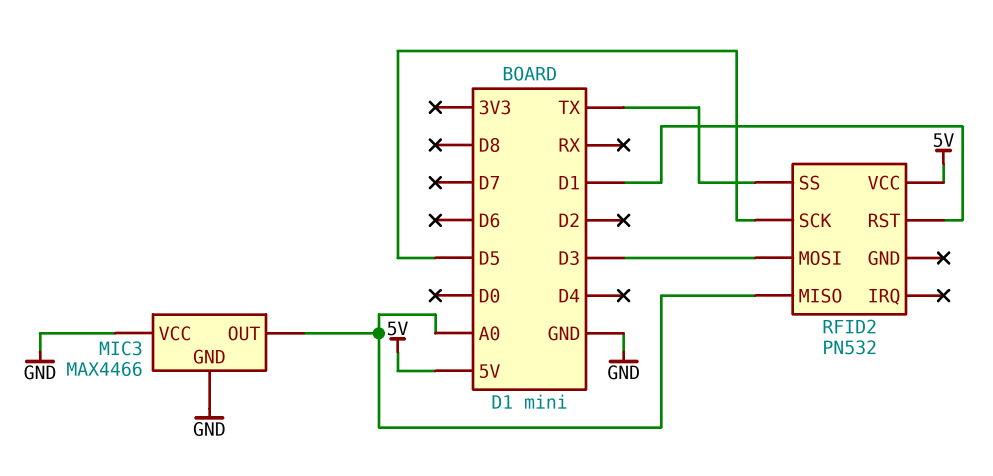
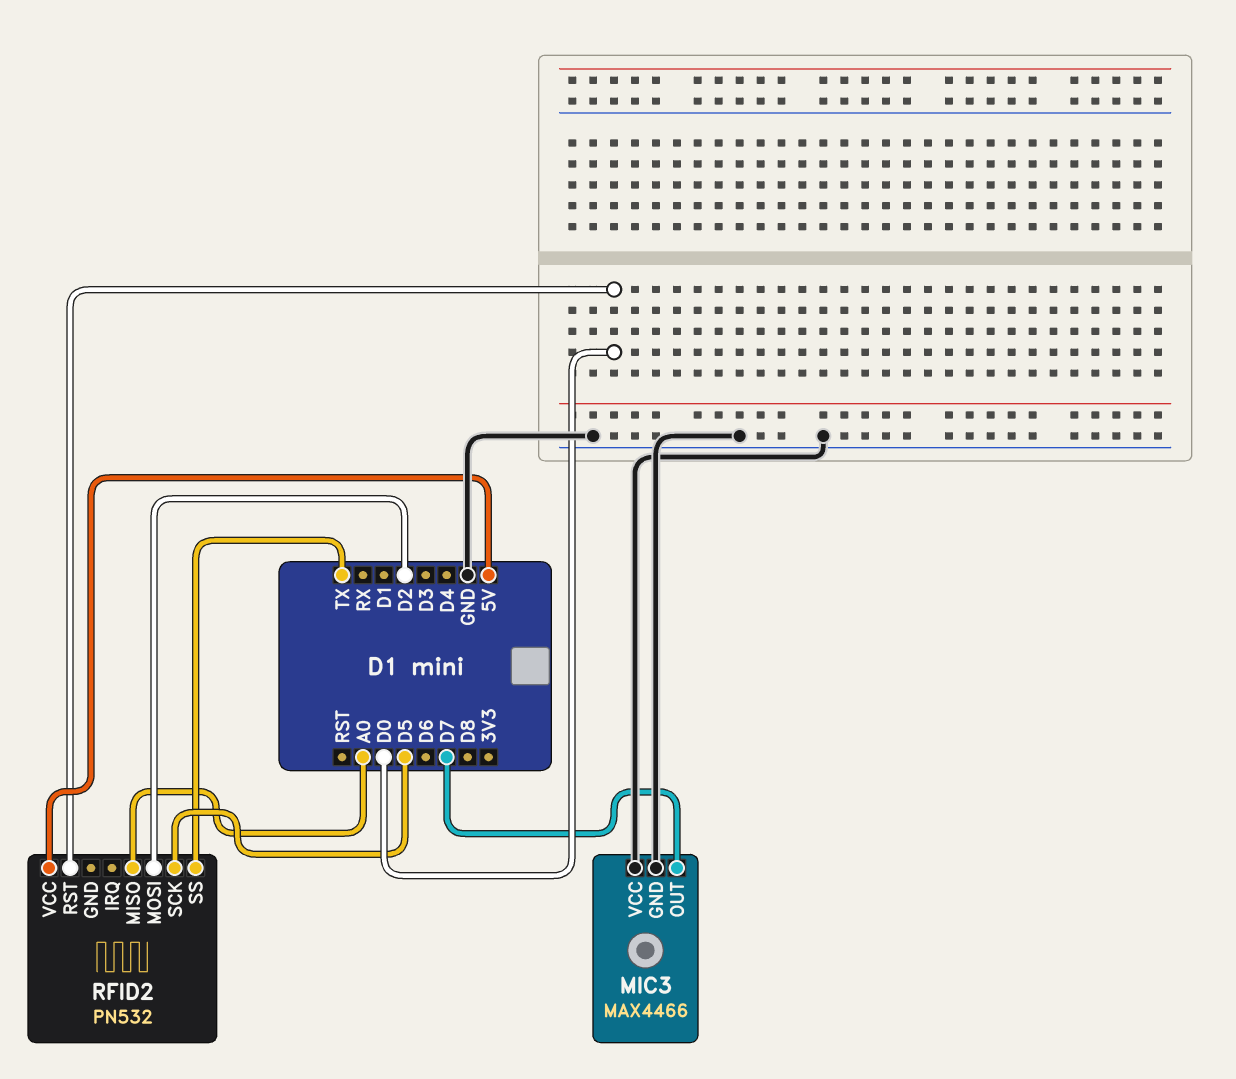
MIC3 pin OUT: A0 -> D7
RFID2 pin MOSI: D3 -> D2
RFID2 pin RST: D1 -> D0

